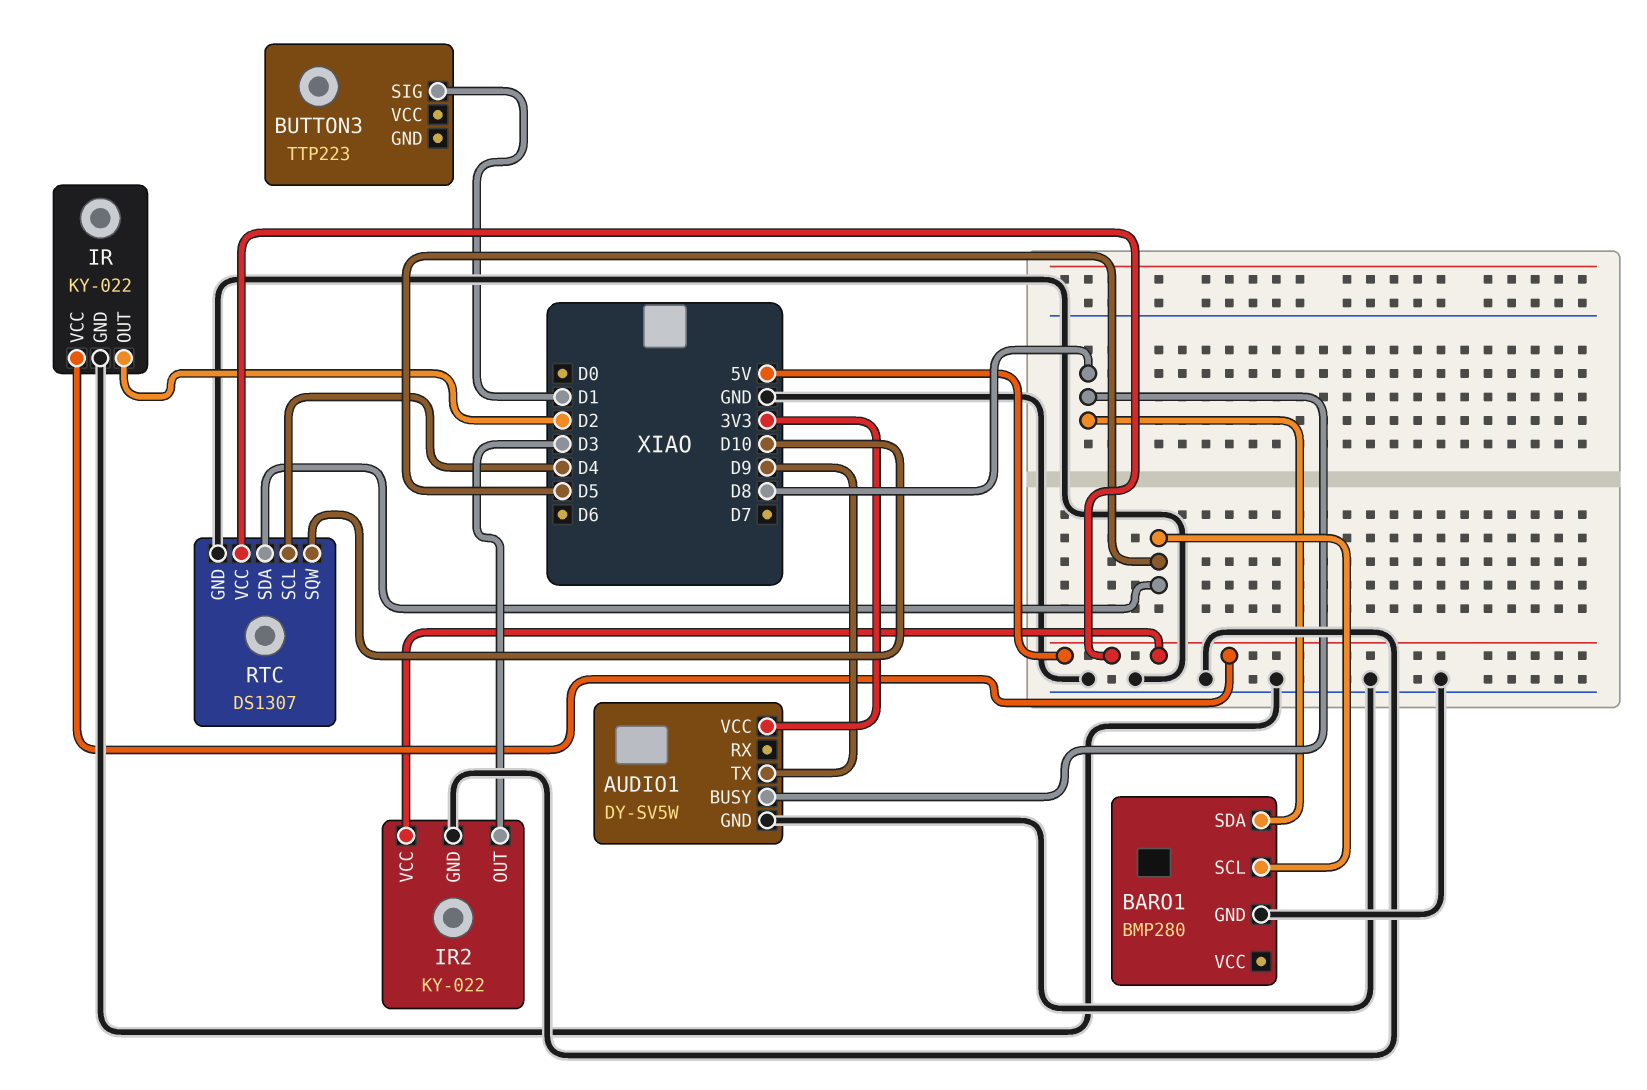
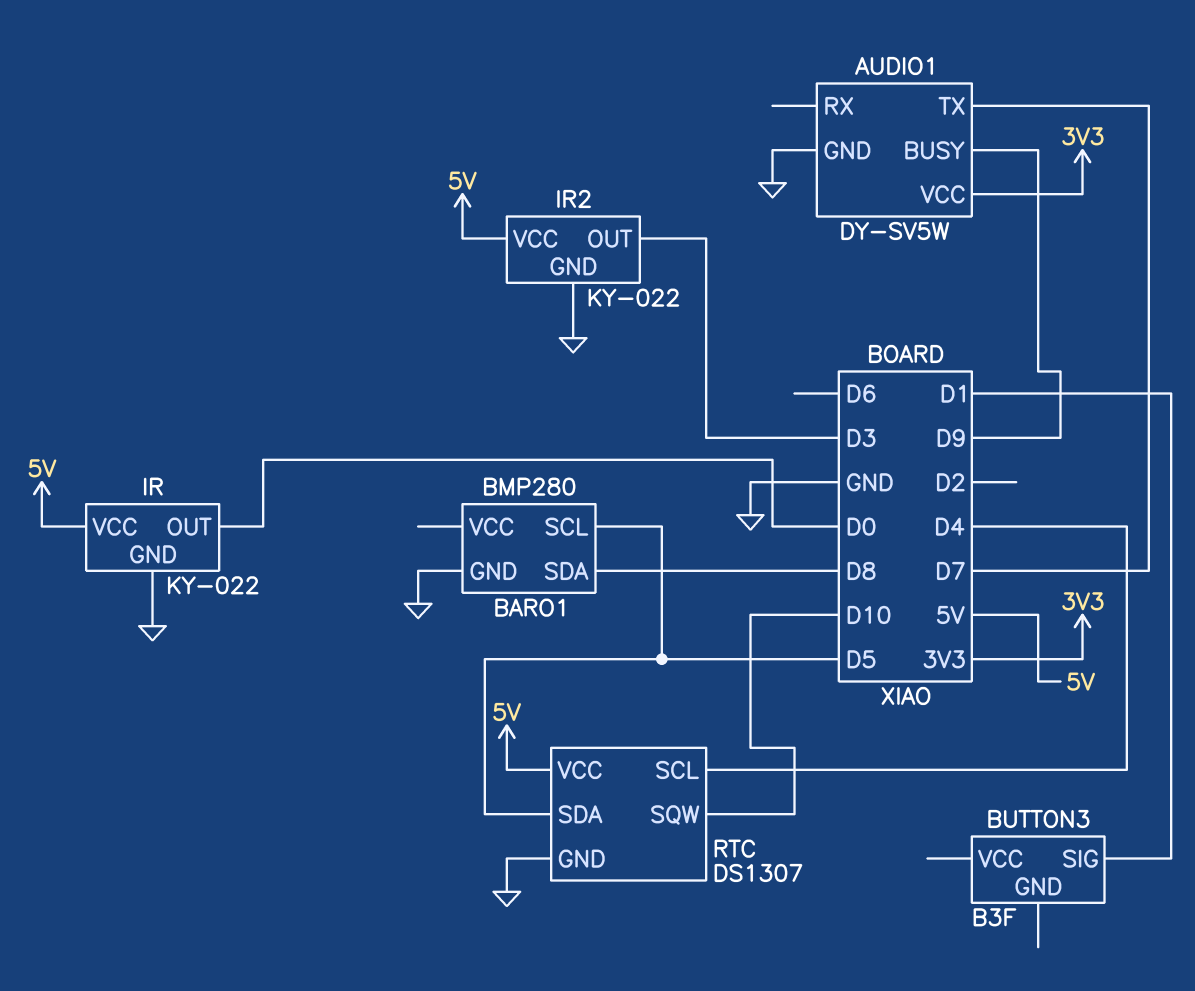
AUDIO1 pin BUSY: D8 -> D9
AUDIO1 pin TX: D9 -> D7
BUTTON3: TTP223 -> B3F
IR pin OUT: D2 -> D0

